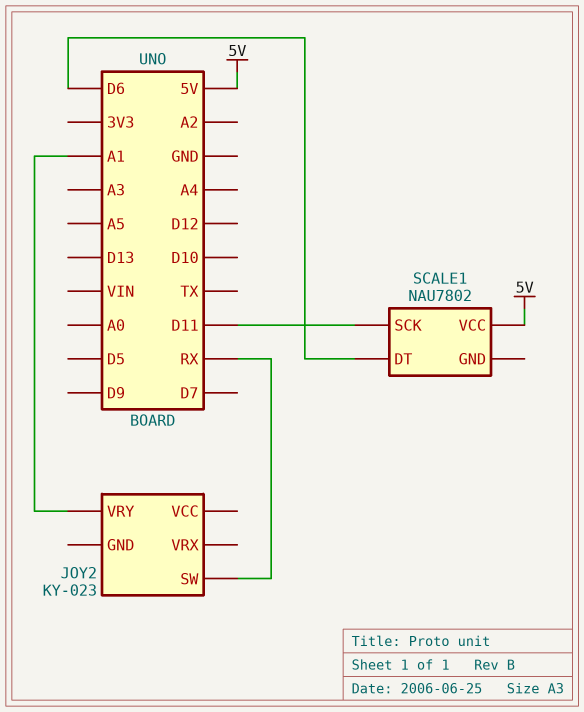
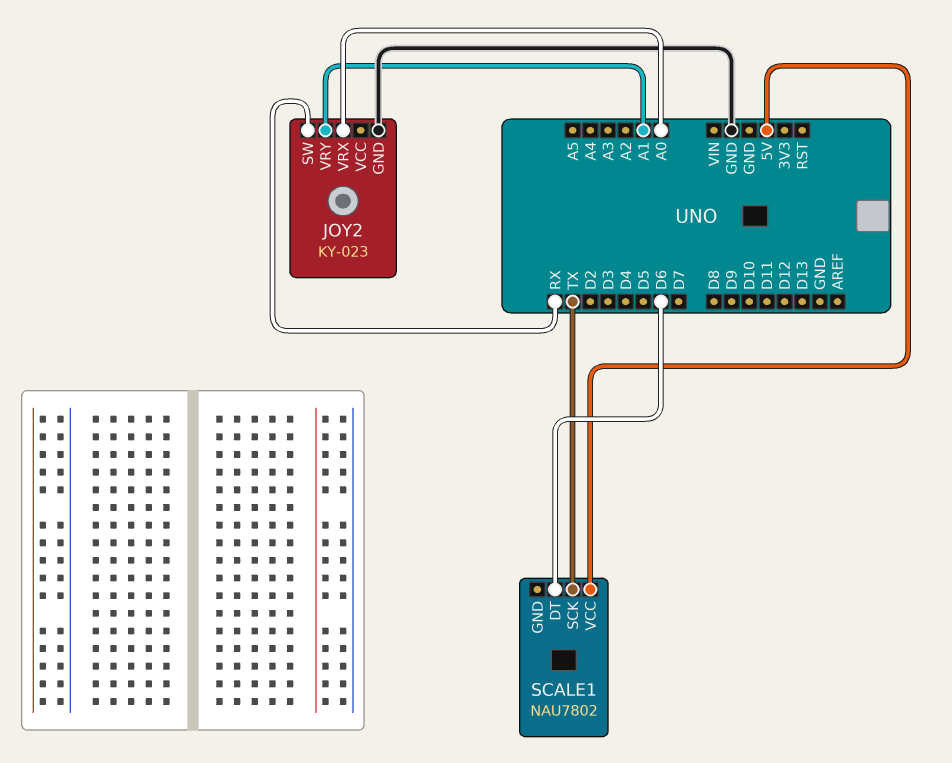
JOY2 pin GND: none -> GND
JOY2 pin VRX: none -> A0
SCALE1 pin SCK: D11 -> TX

